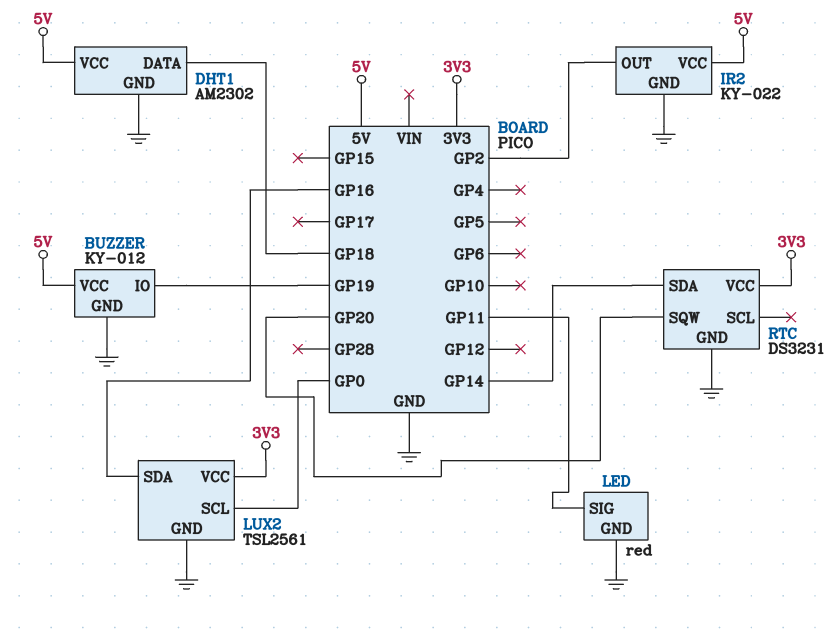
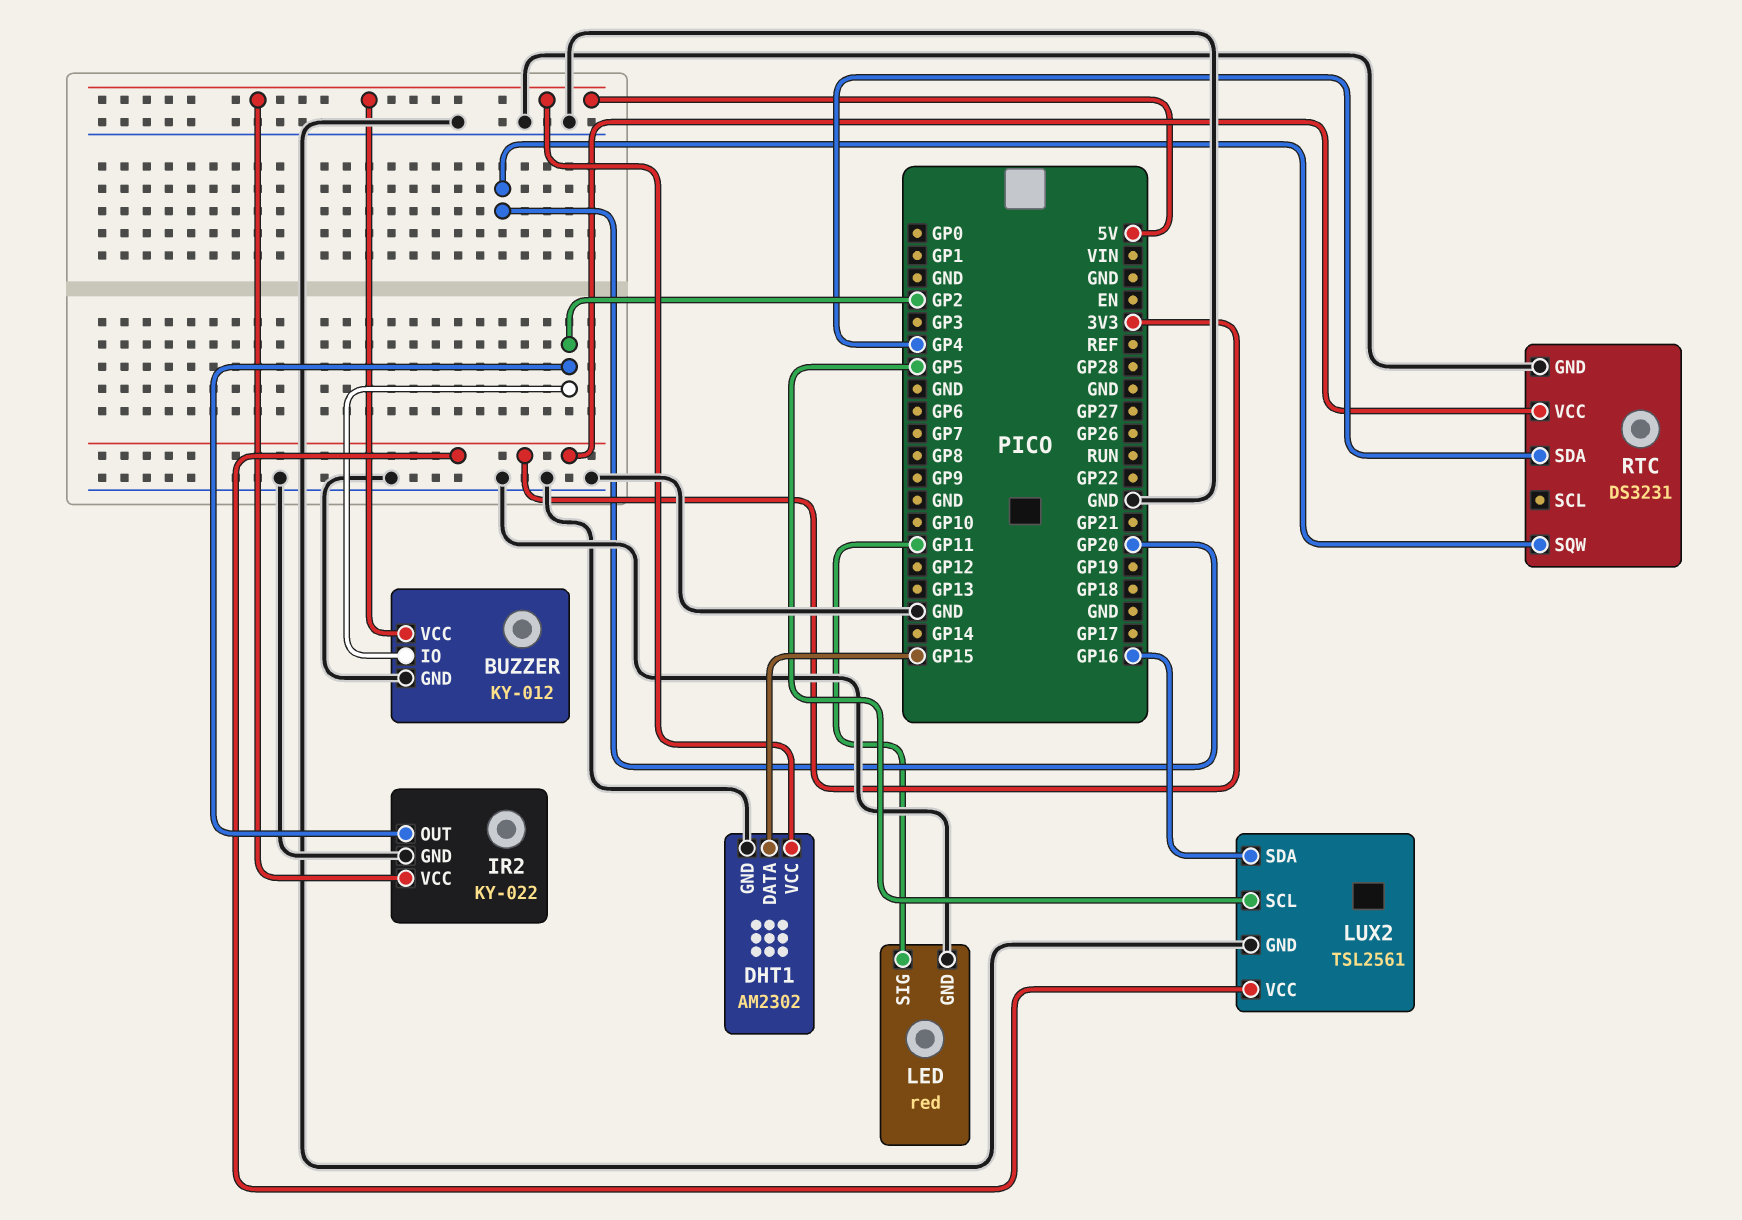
BUZZER pin IO: GP19 -> GP2
DHT1 pin DATA: GP18 -> GP15
LUX2 pin SCL: GP0 -> GP5
RTC pin SDA: GP14 -> GP4

